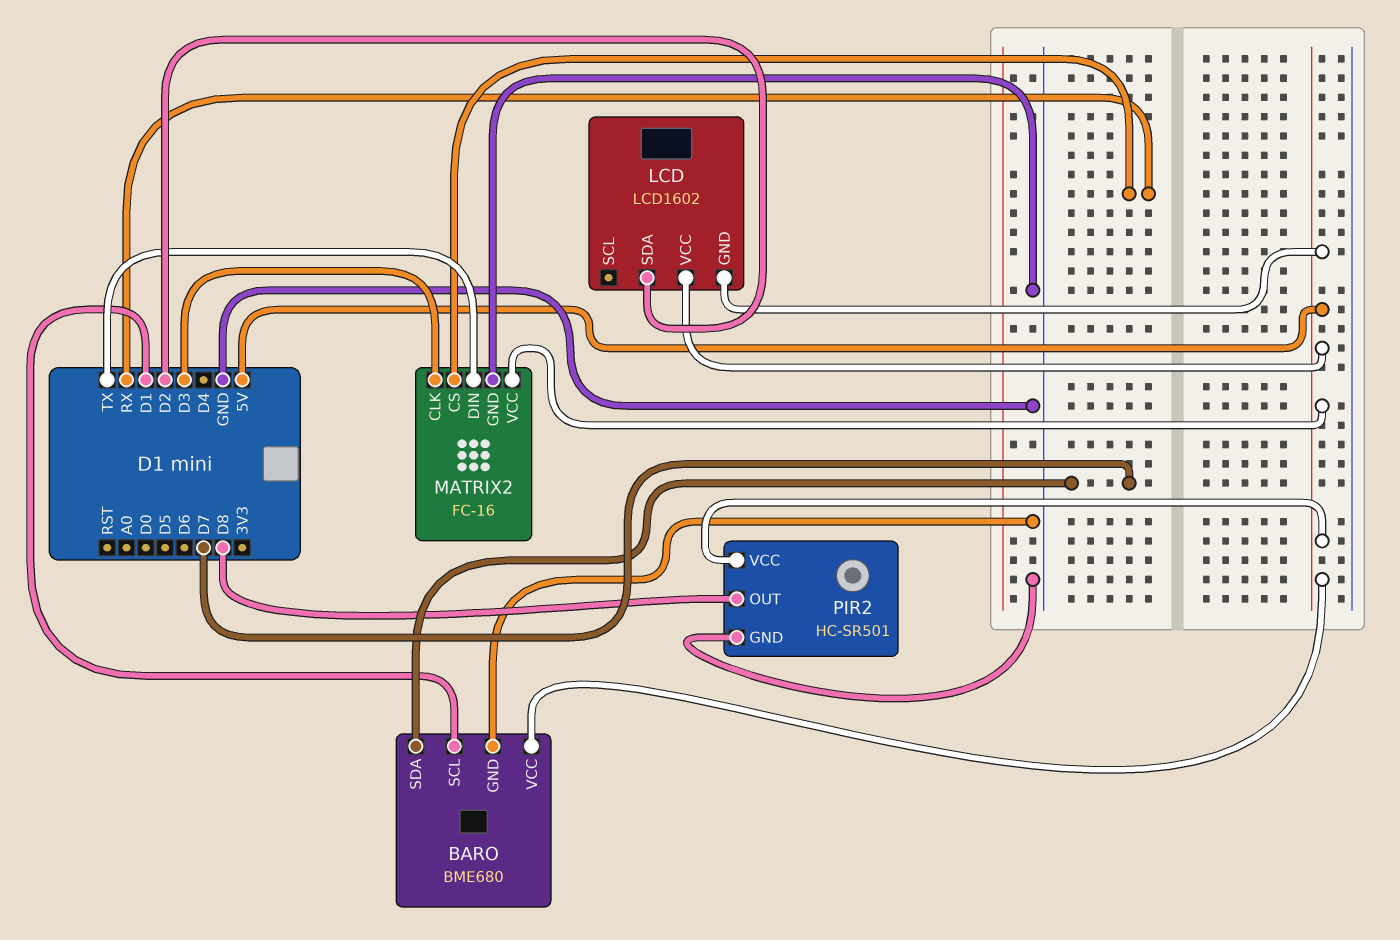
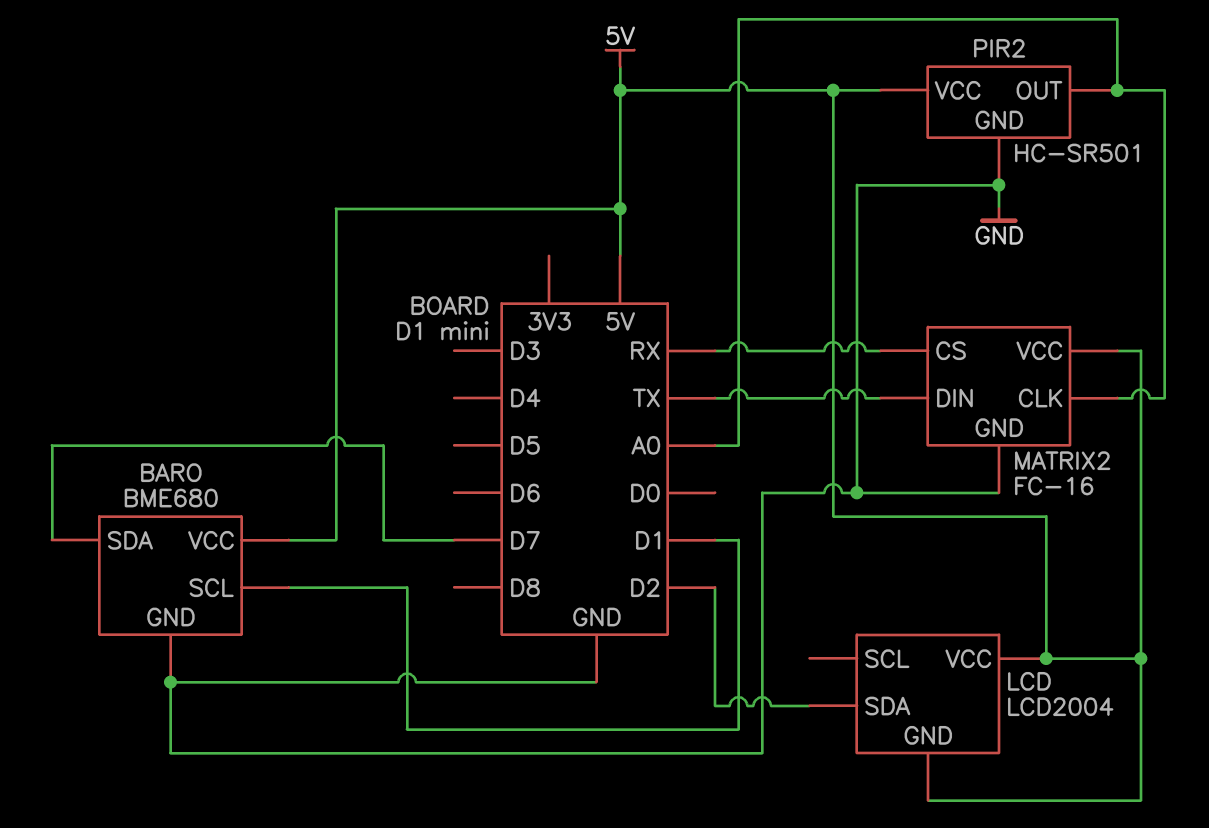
LCD: LCD1602 -> LCD2004
MATRIX2 pin CLK: D3 -> A0
PIR2 pin OUT: D8 -> A0

